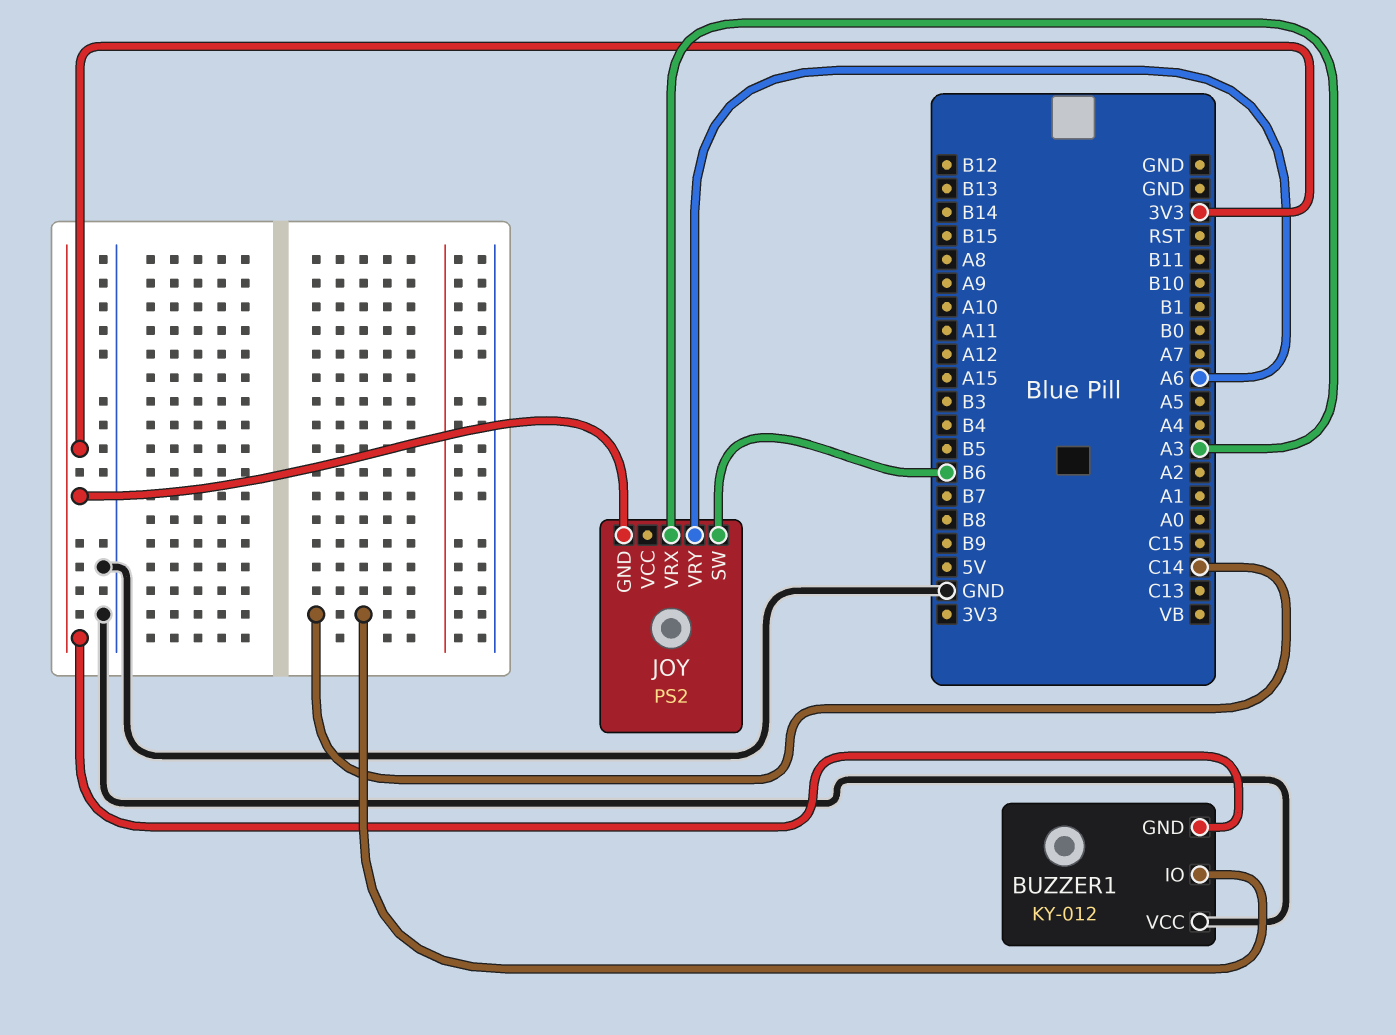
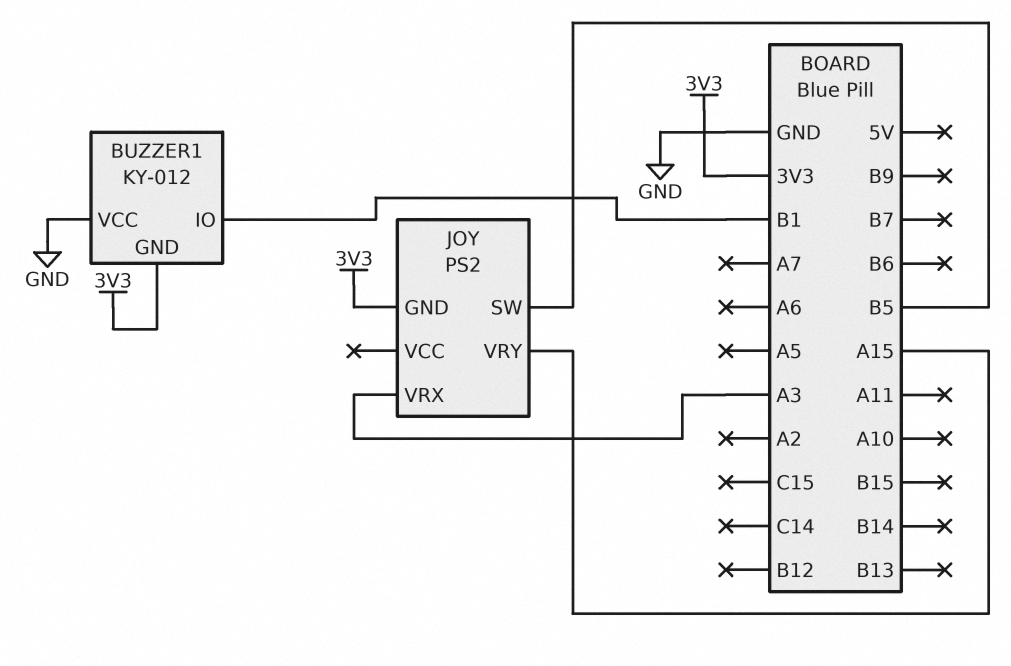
BUZZER1 pin IO: C14 -> B1
JOY pin SW: B6 -> B5
JOY pin VRY: A6 -> A15

